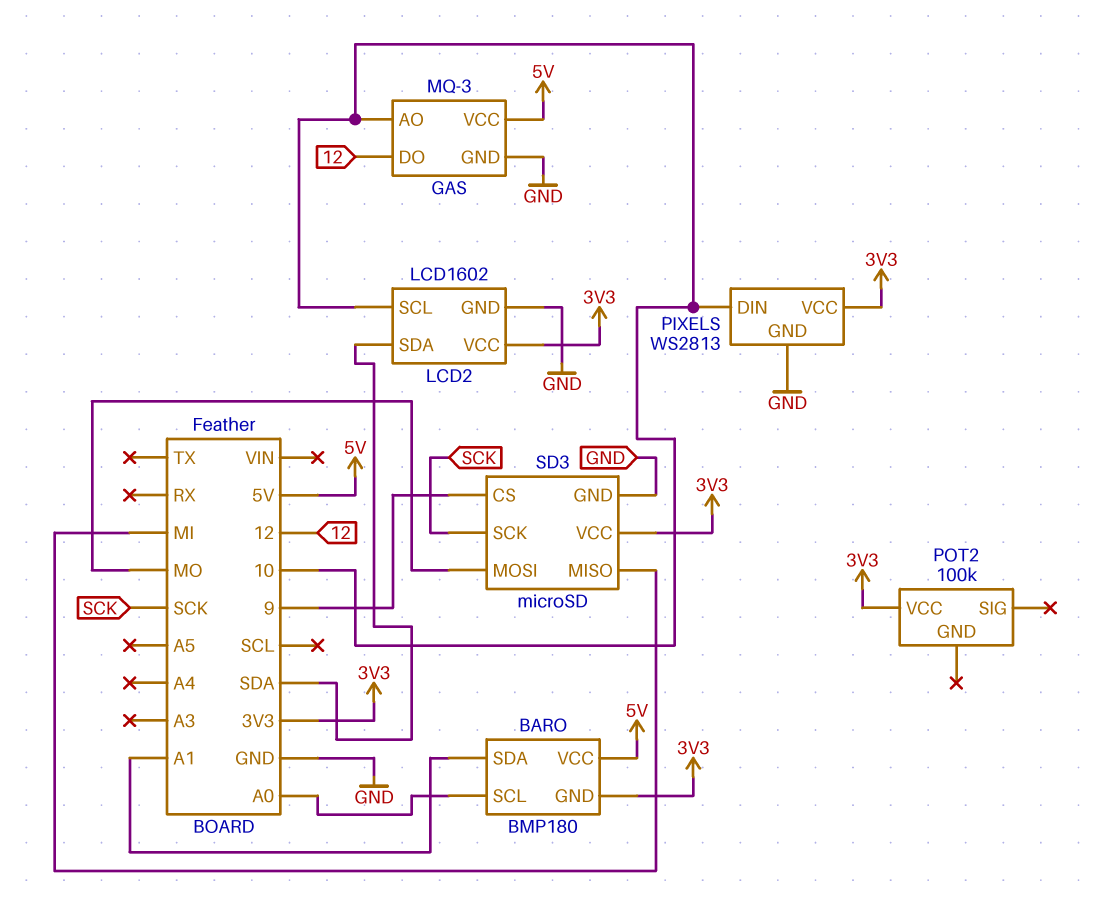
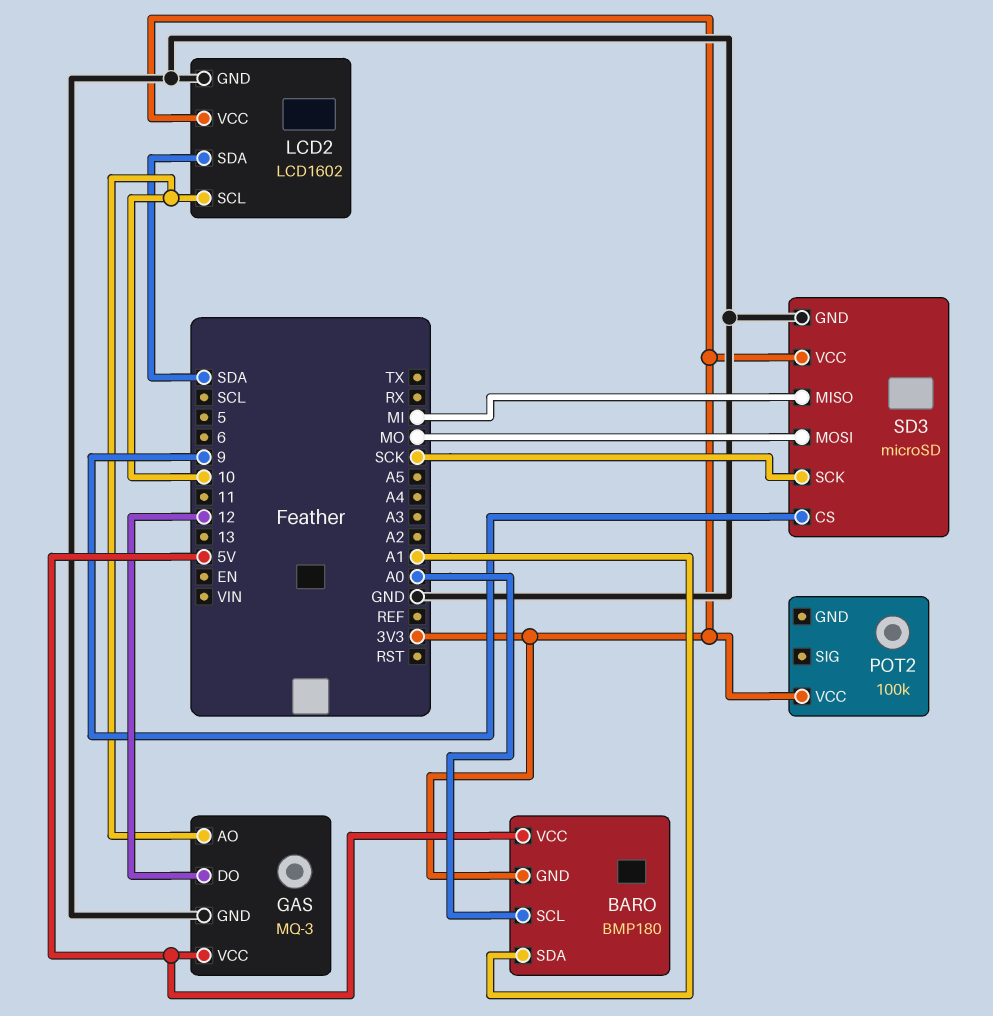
PIXELS: WS2813 -> none
PIXELS pin DIN: 10 -> none
PIXELS pin GND: GND -> none
PIXELS pin VCC: 3V3 -> none

